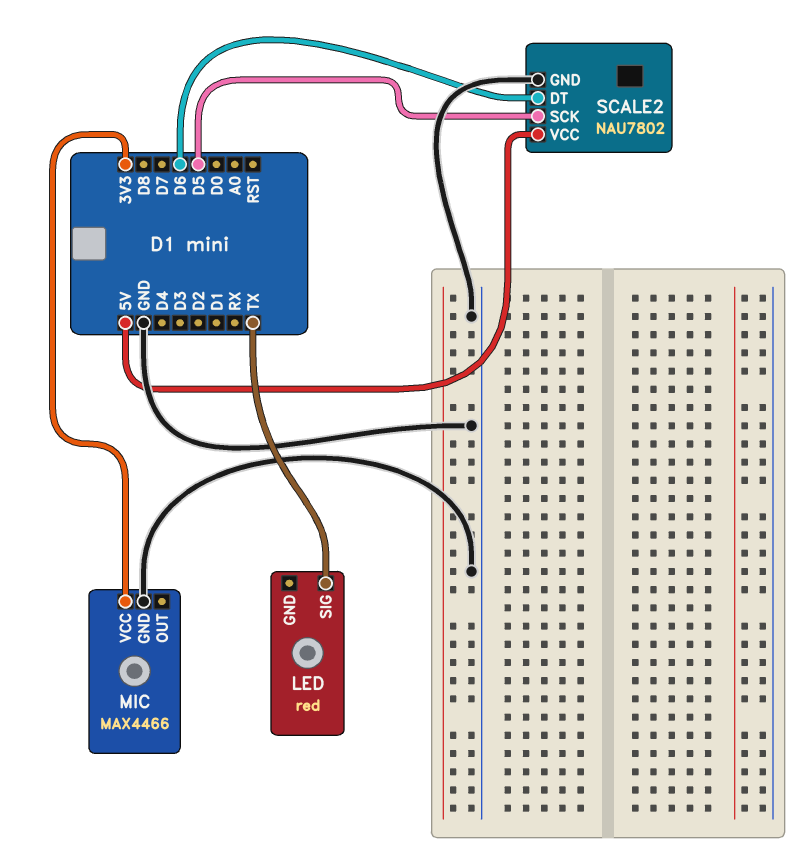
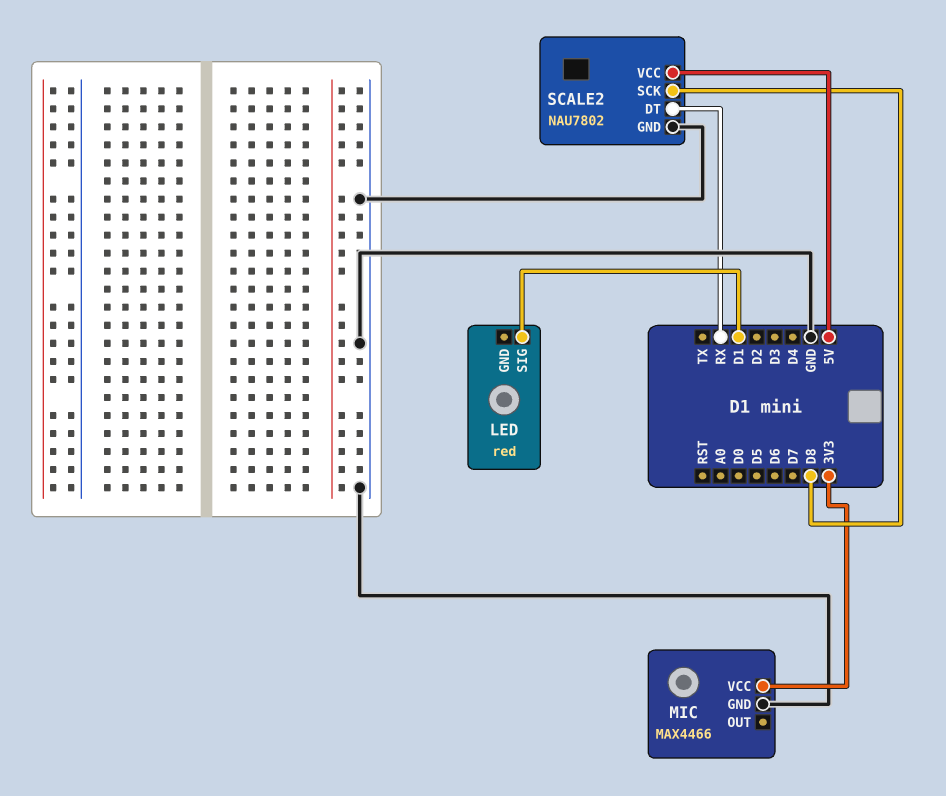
LED pin SIG: TX -> D1
SCALE2 pin DT: D6 -> RX
SCALE2 pin SCK: D5 -> D8

